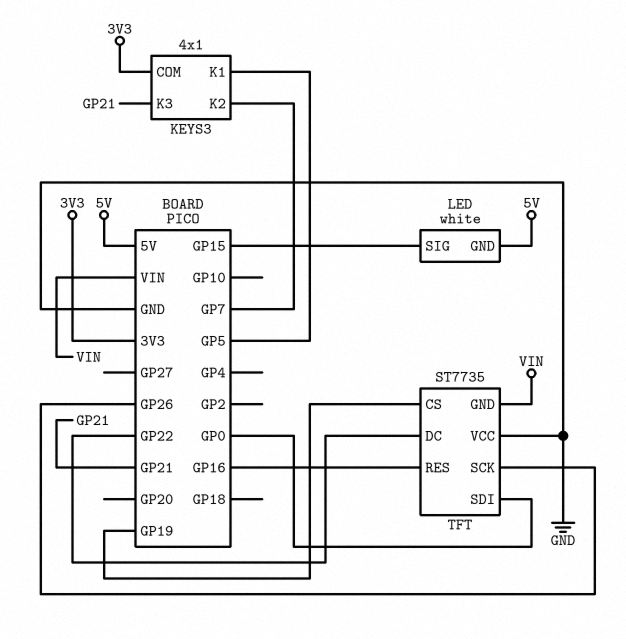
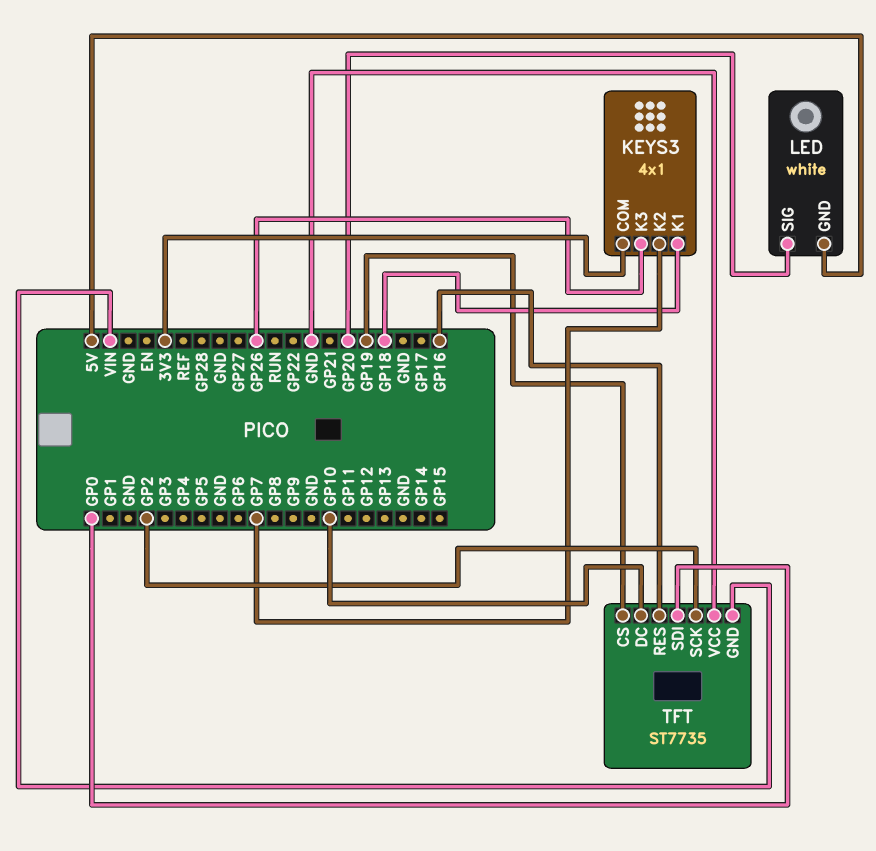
KEYS3 pin K1: GP5 -> GP18
KEYS3 pin K3: GP21 -> GP26
LED pin SIG: GP15 -> GP20
TFT pin DC: GP22 -> GP10
TFT pin SCK: GP26 -> GP2

